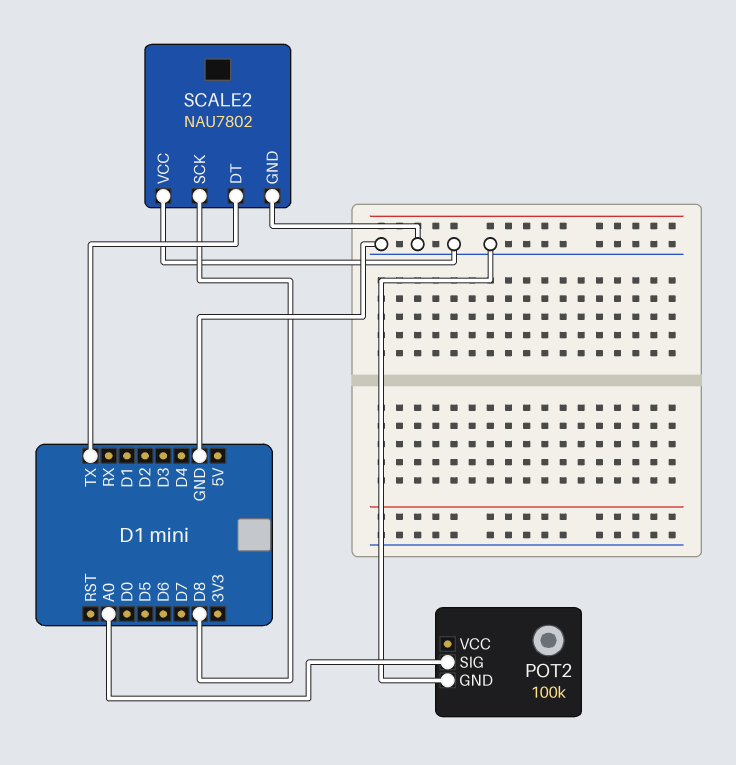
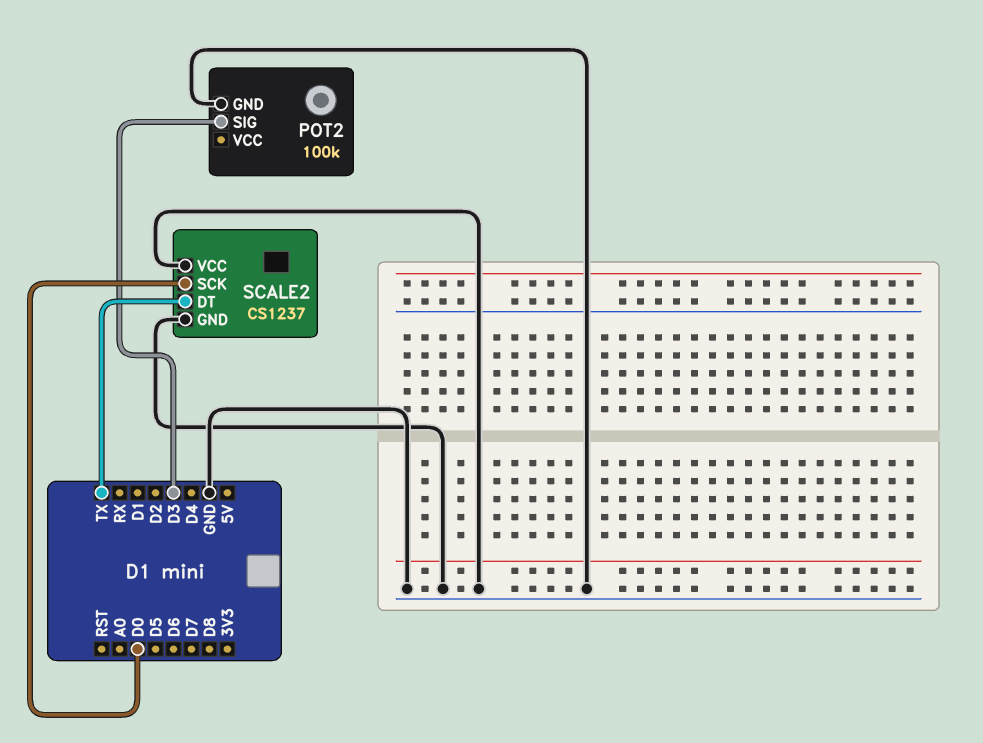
POT2 pin SIG: A0 -> D3
SCALE2: NAU7802 -> CS1237
SCALE2 pin SCK: D8 -> D0

